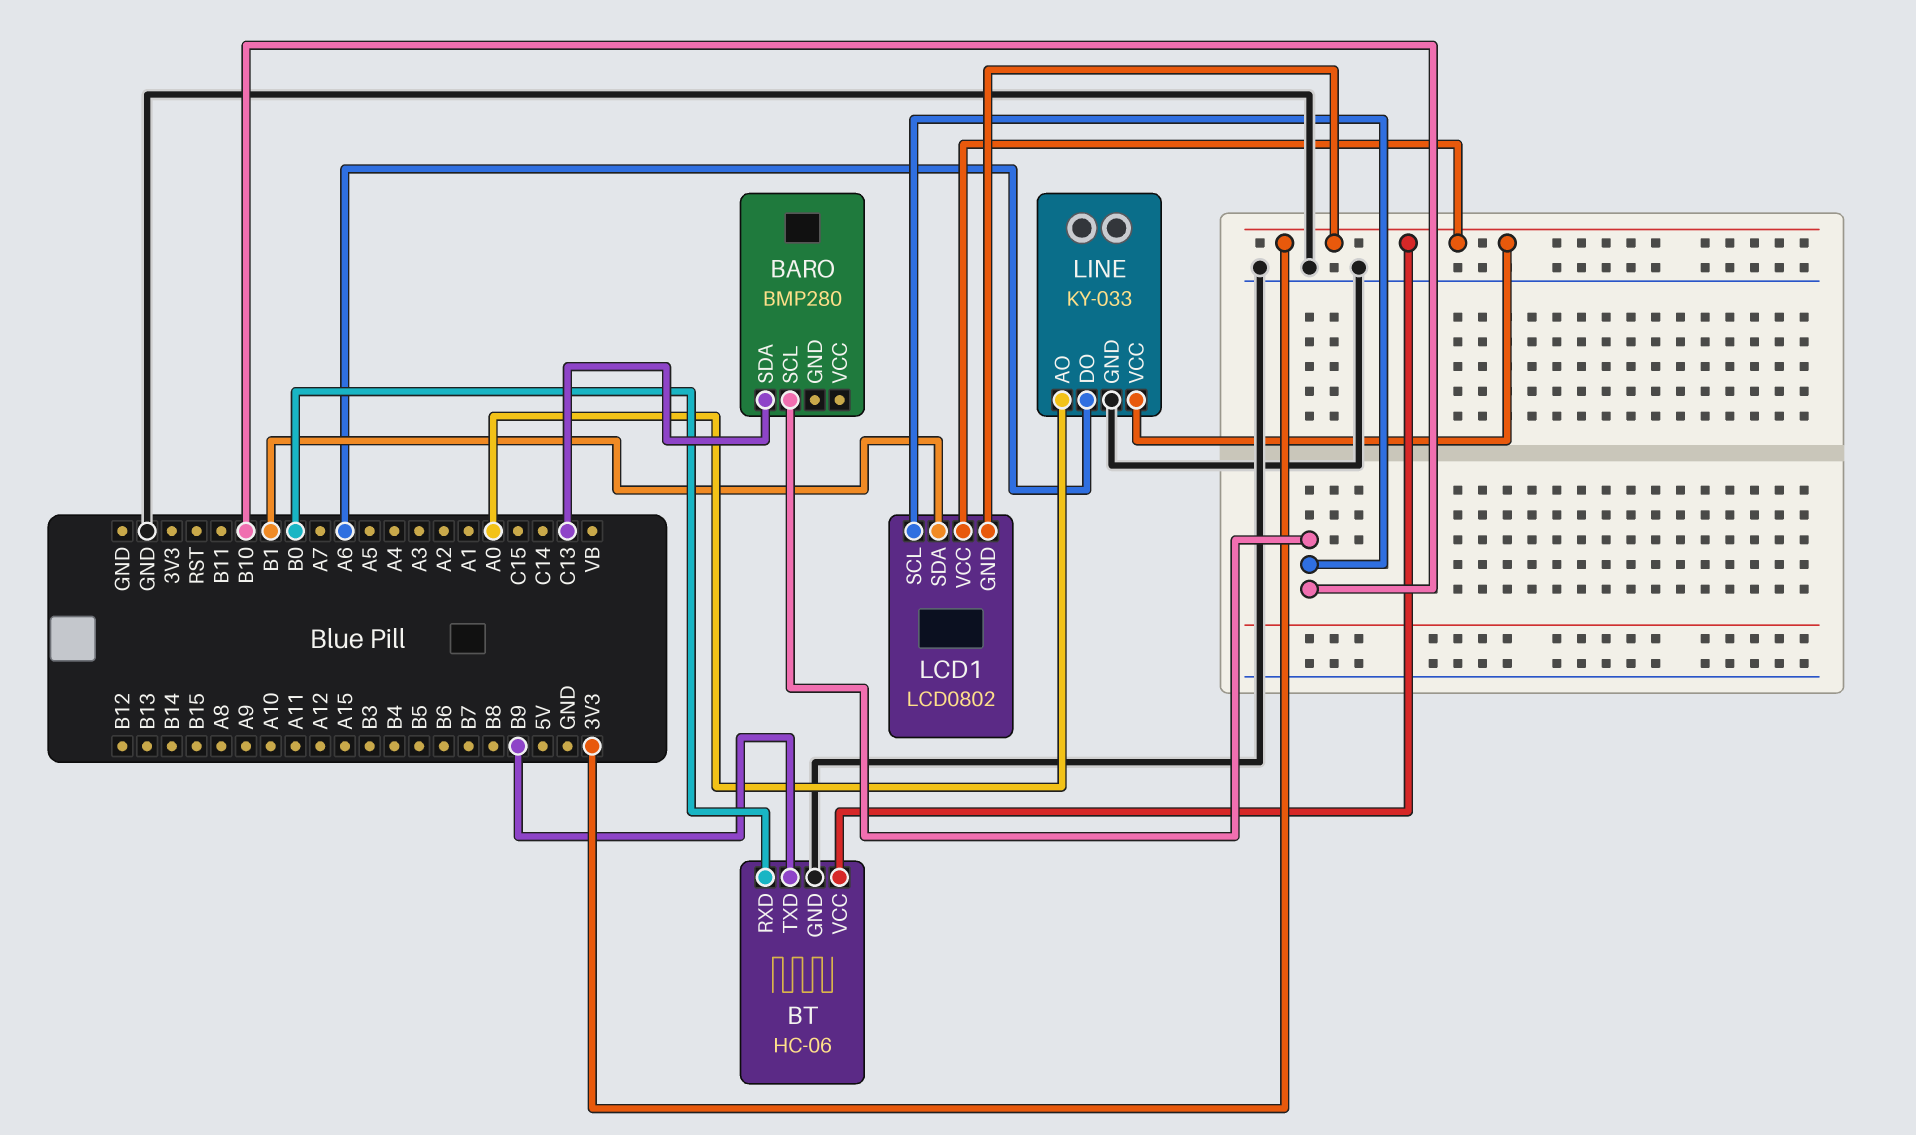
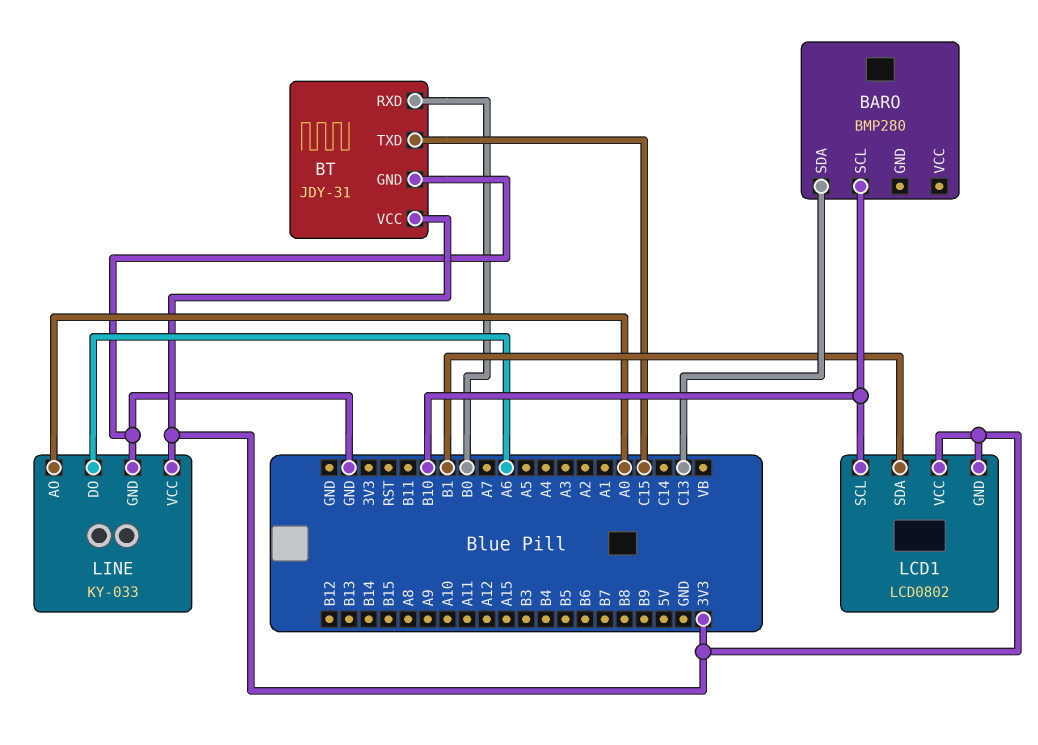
BT: HC-06 -> JDY-31
BT pin TXD: B9 -> C15

